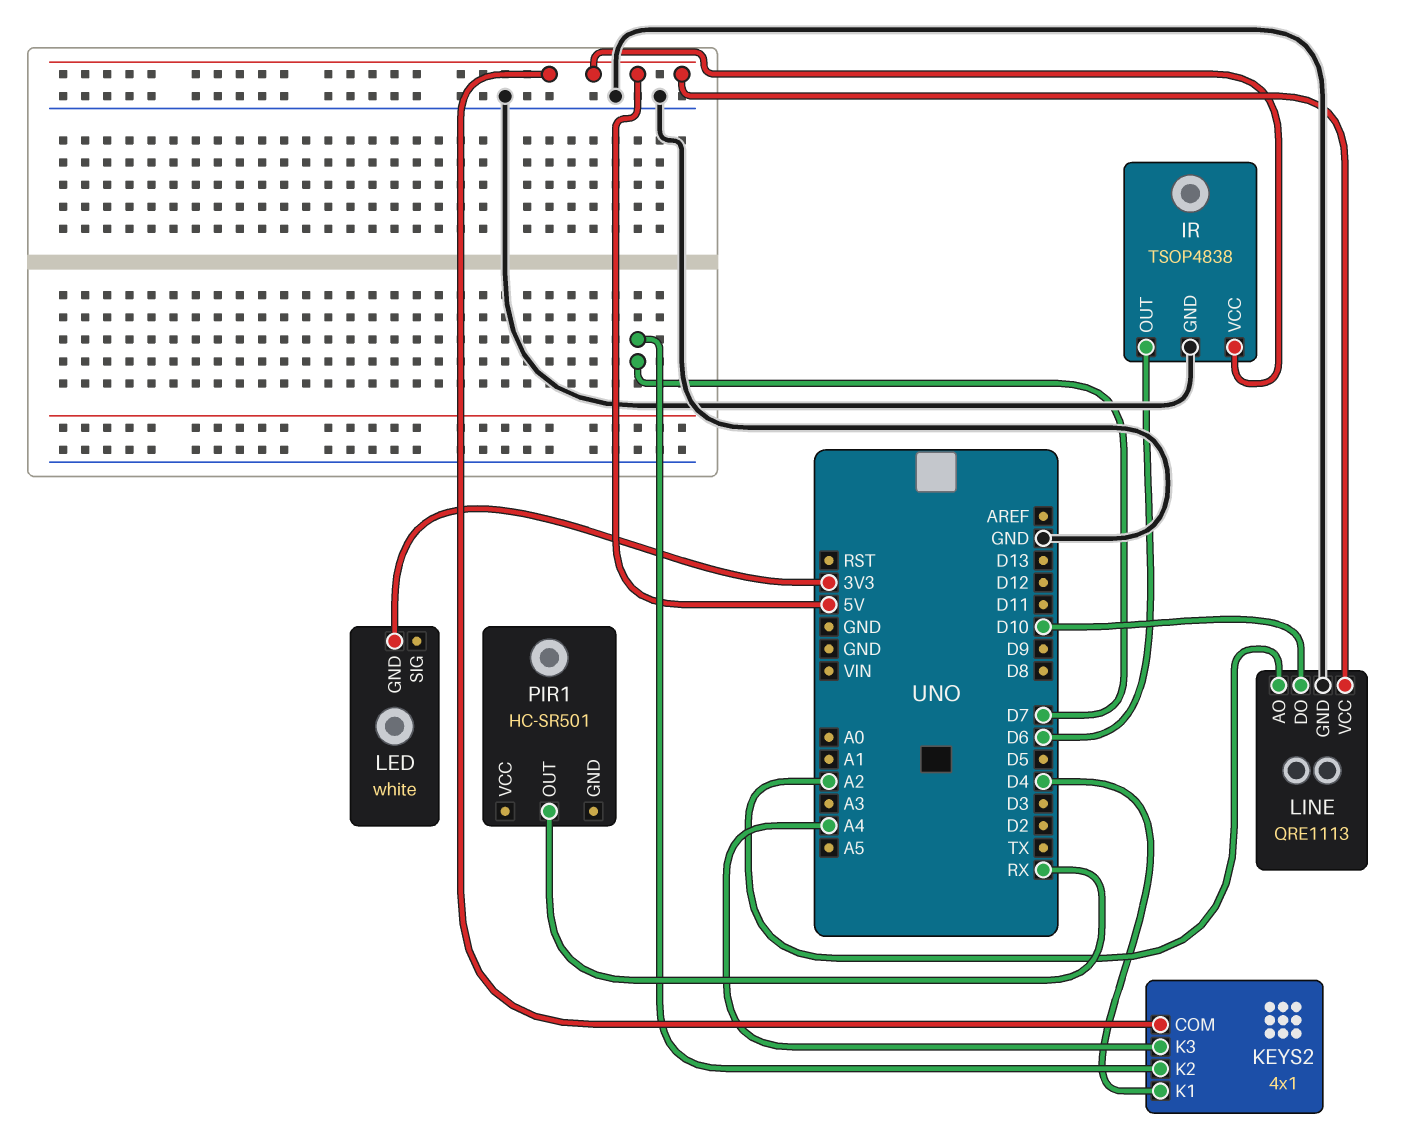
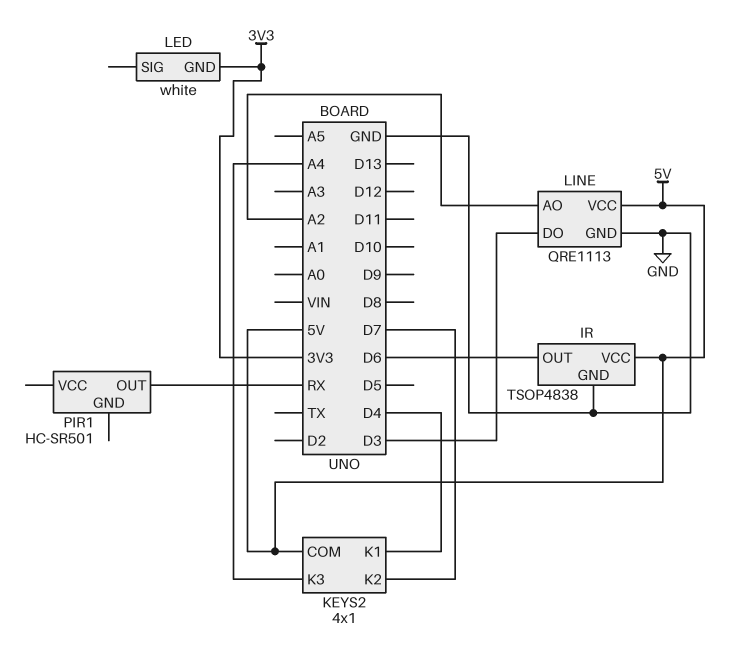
LINE pin DO: D10 -> D3

